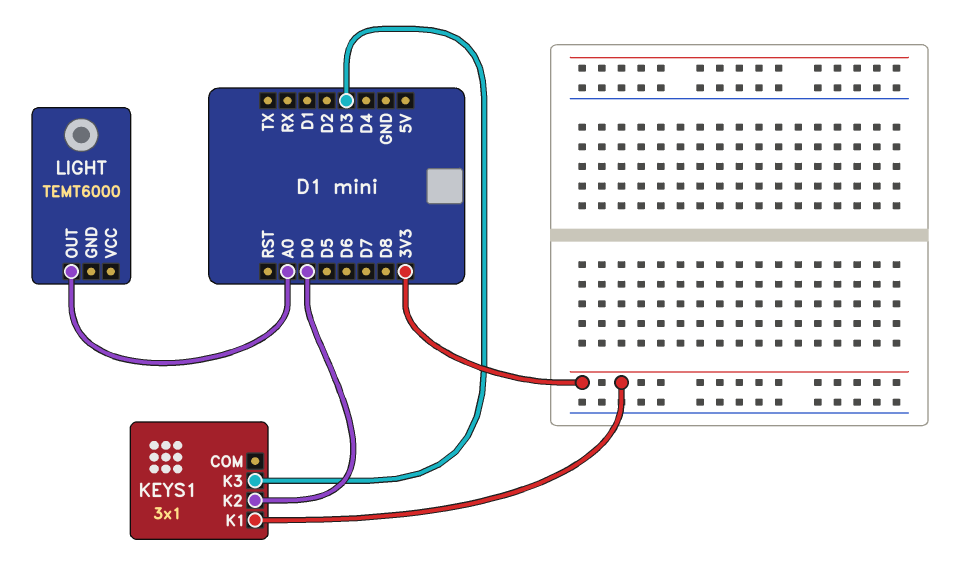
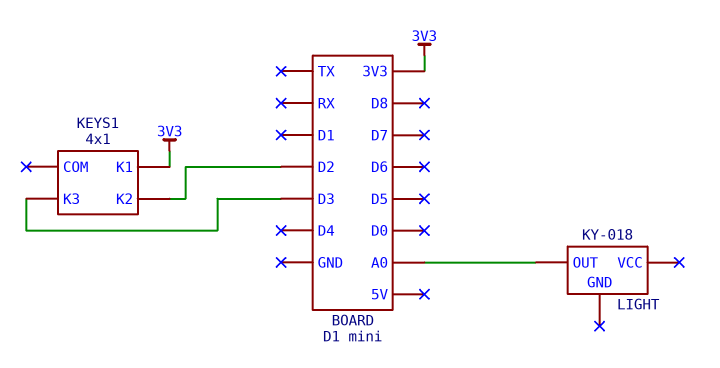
KEYS1: 3x1 -> 4x1
KEYS1 pin K2: D0 -> D2
LIGHT: TEMT6000 -> KY-018

